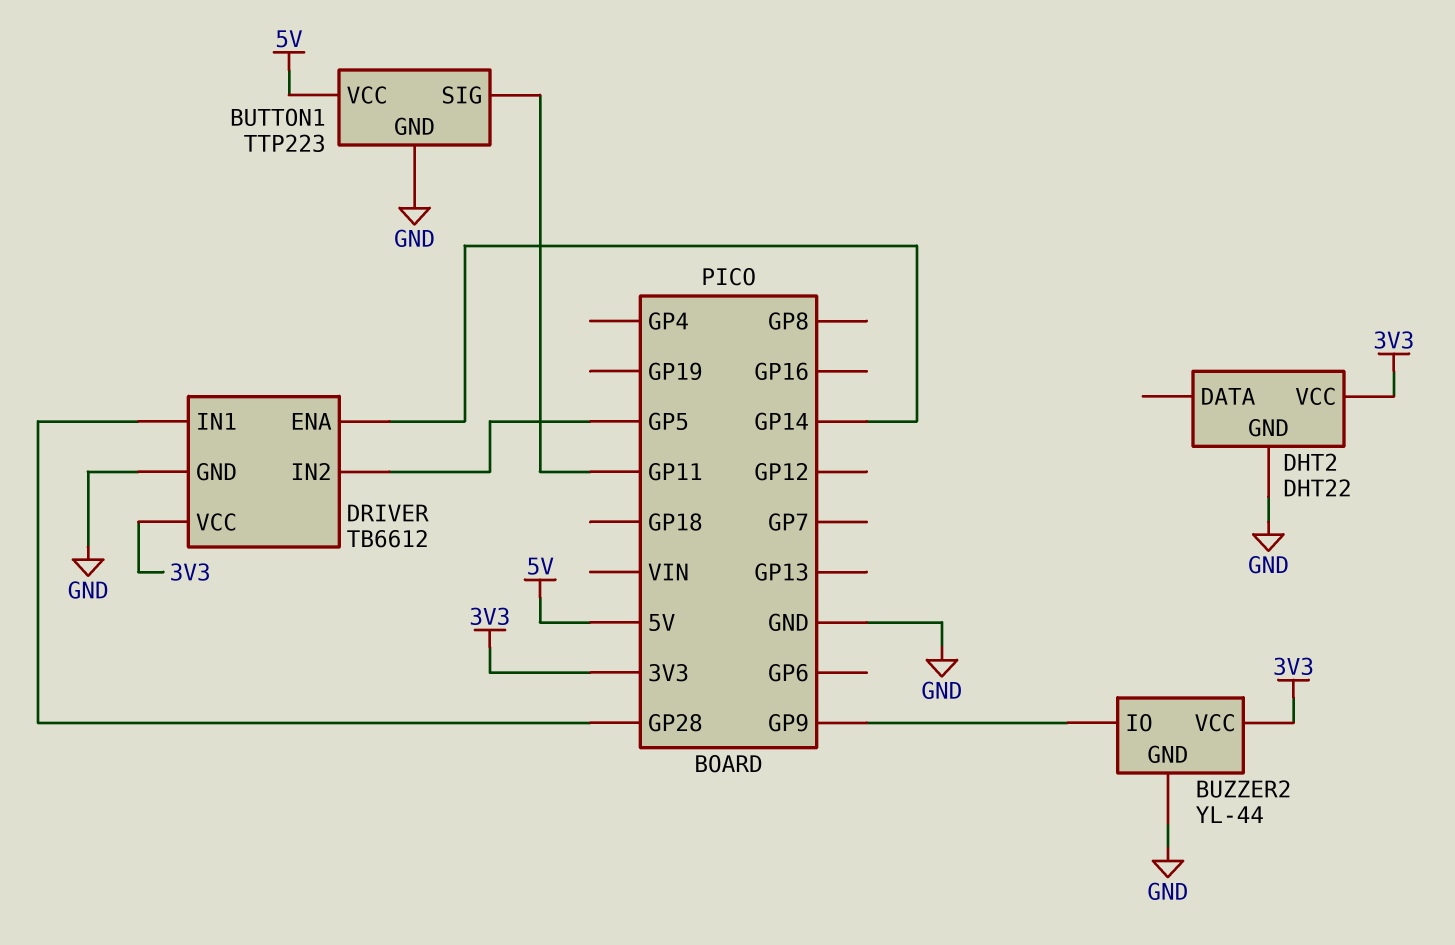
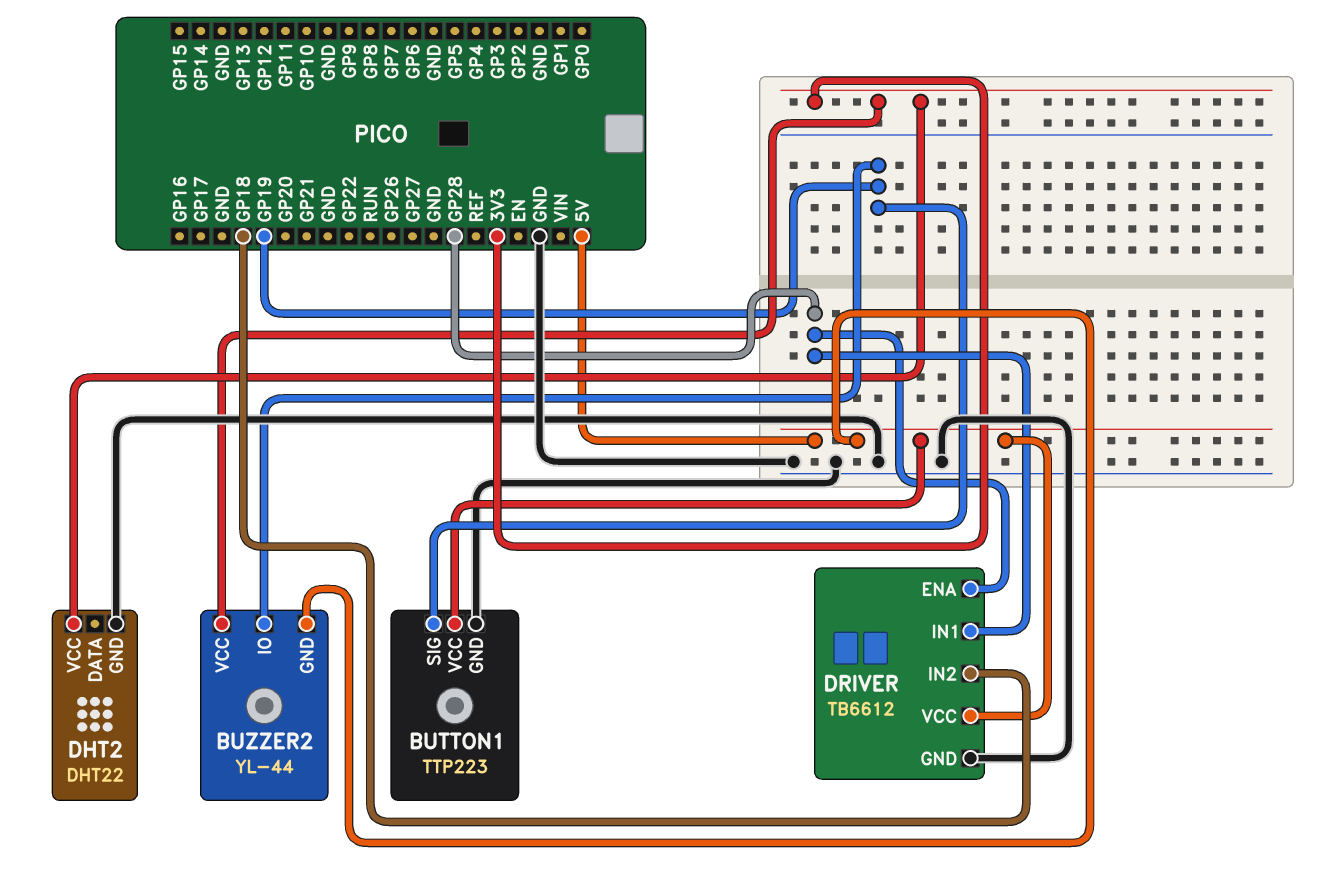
BUTTON1 pin SIG: GP11 -> GP19
BUZZER2 pin GND: GND -> 5V
BUZZER2 pin IO: GP9 -> GP19
DRIVER pin ENA: GP14 -> GP28
DRIVER pin IN2: GP5 -> GP18
DRIVER pin VCC: 3V3 -> 5V

